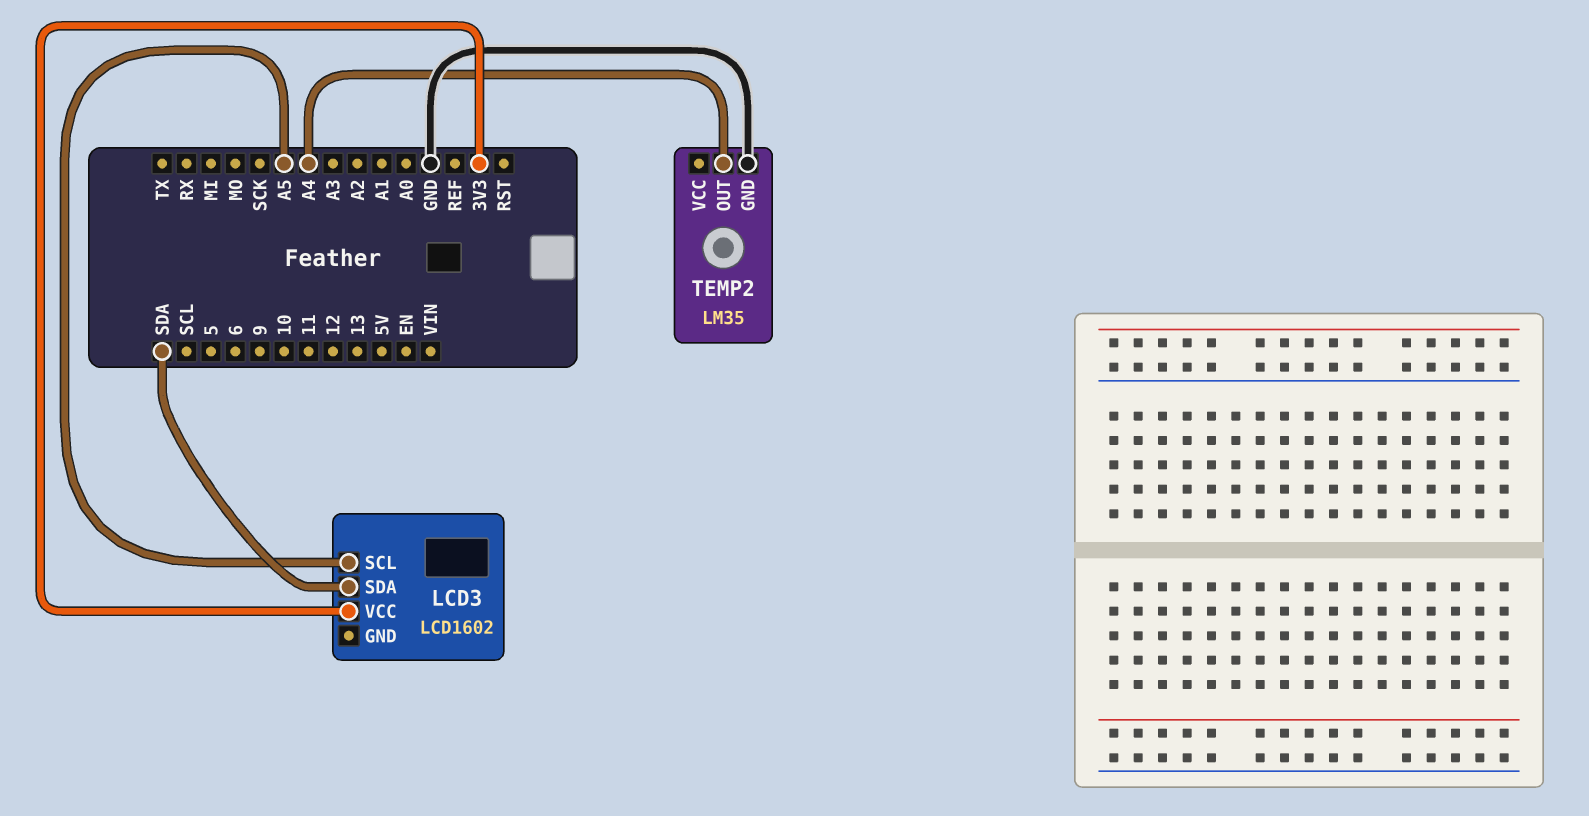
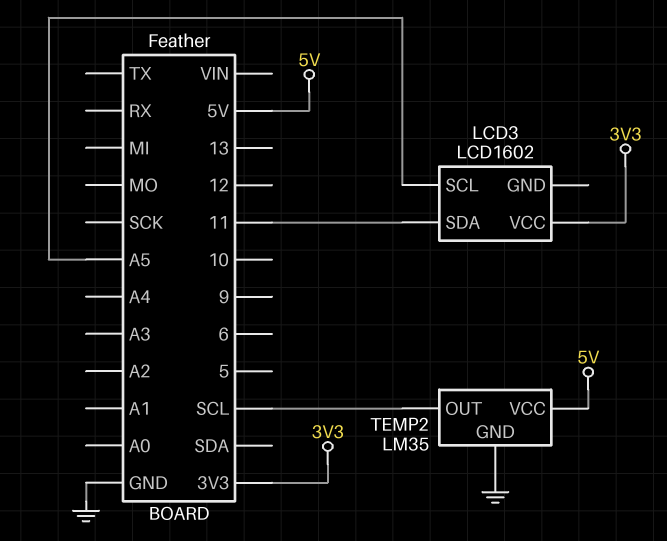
LCD3 pin SDA: SDA -> 11
TEMP2 pin OUT: A4 -> SCL
TEMP2 pin VCC: none -> 5V

